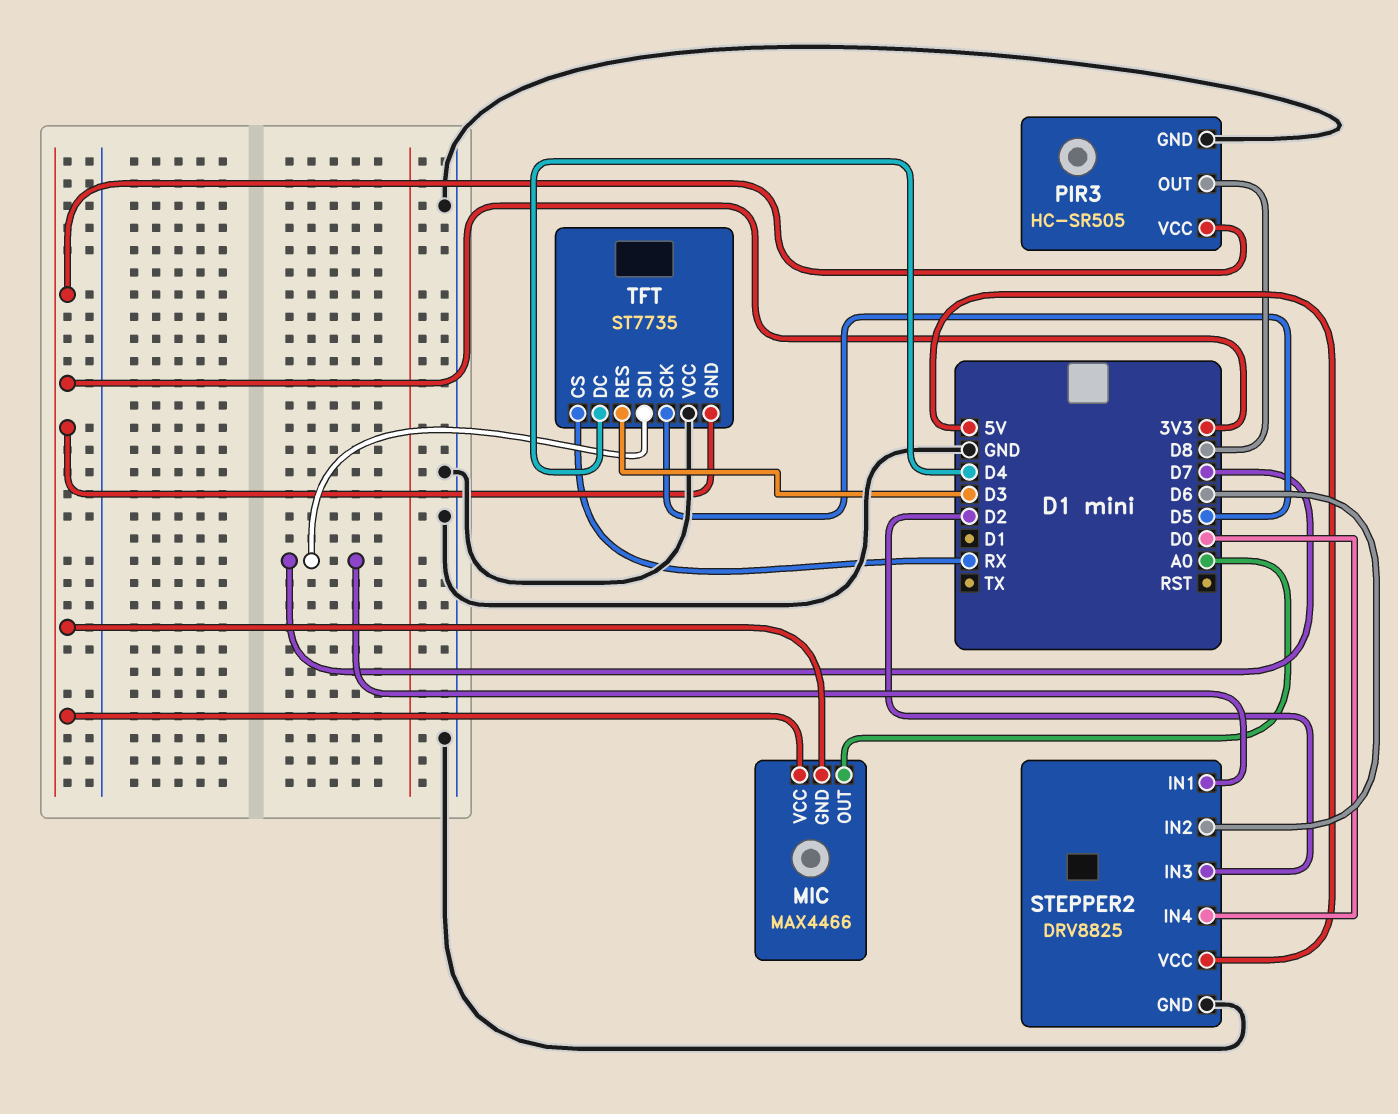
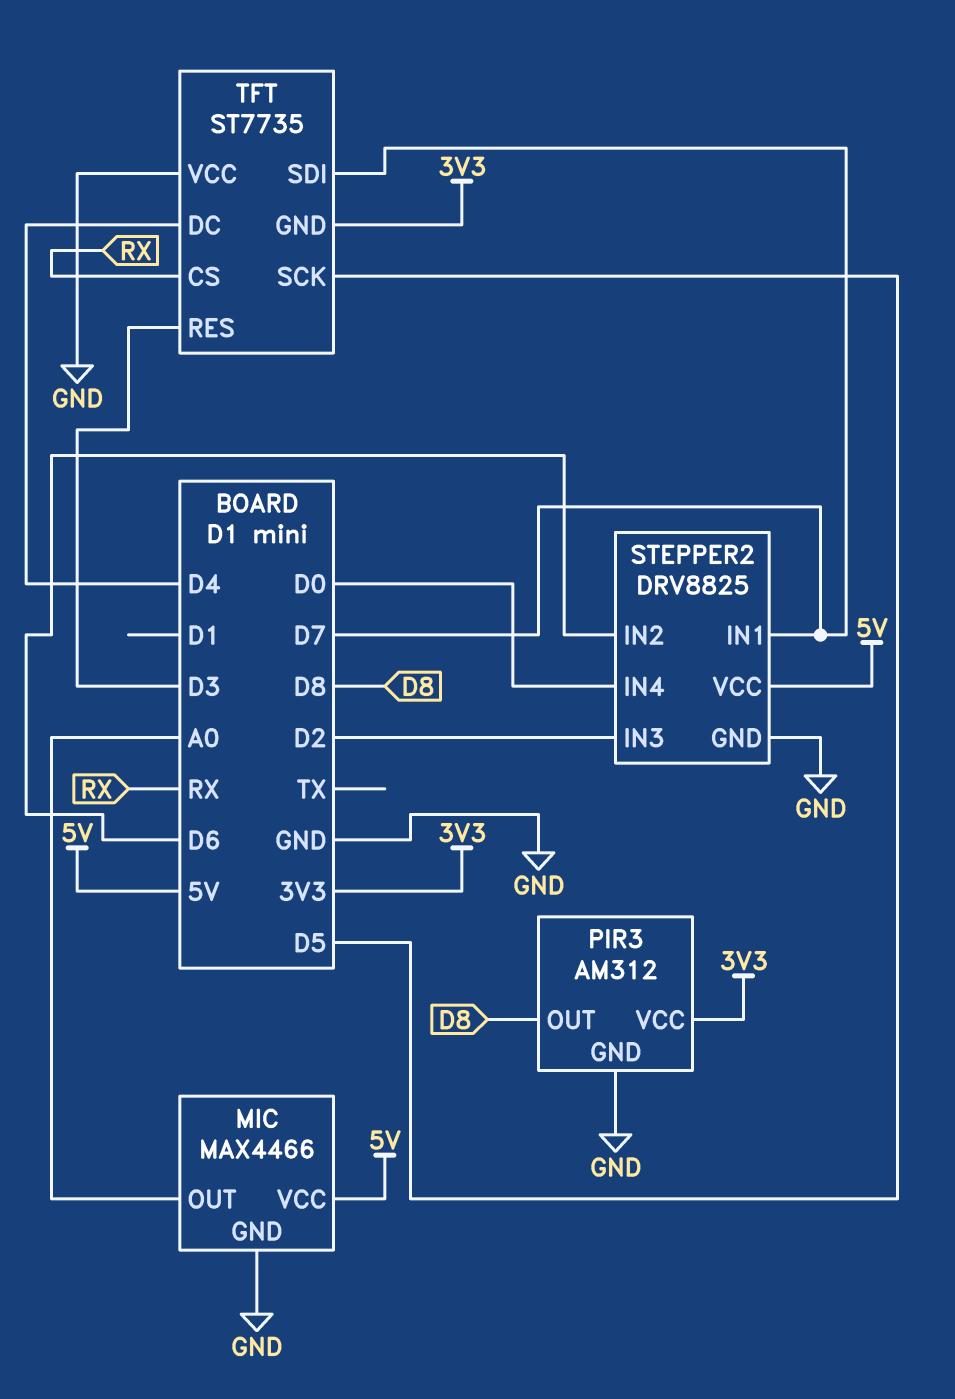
MIC pin GND: 3V3 -> GND
MIC pin VCC: 3V3 -> 5V
PIR3: HC-SR505 -> AM312

